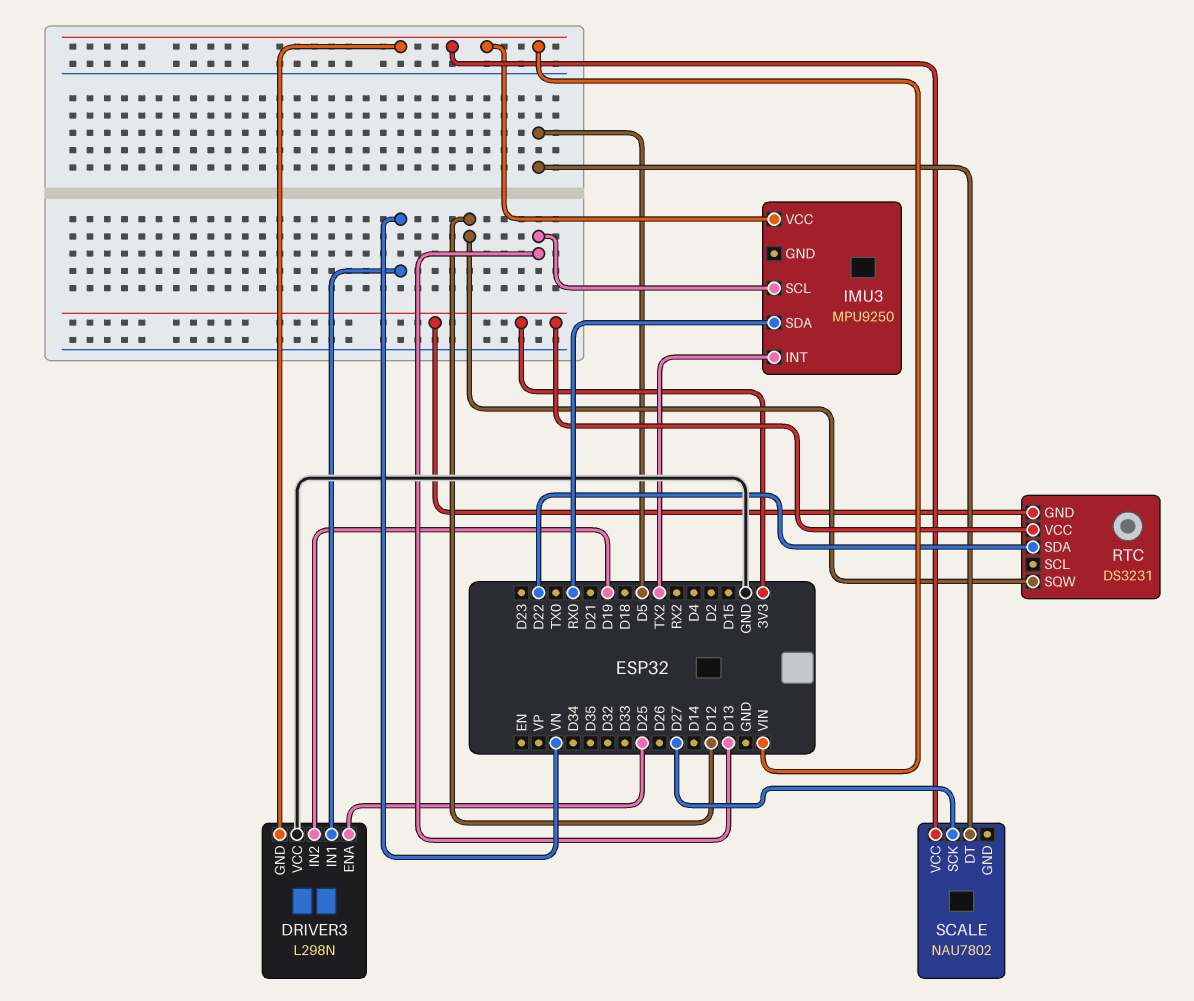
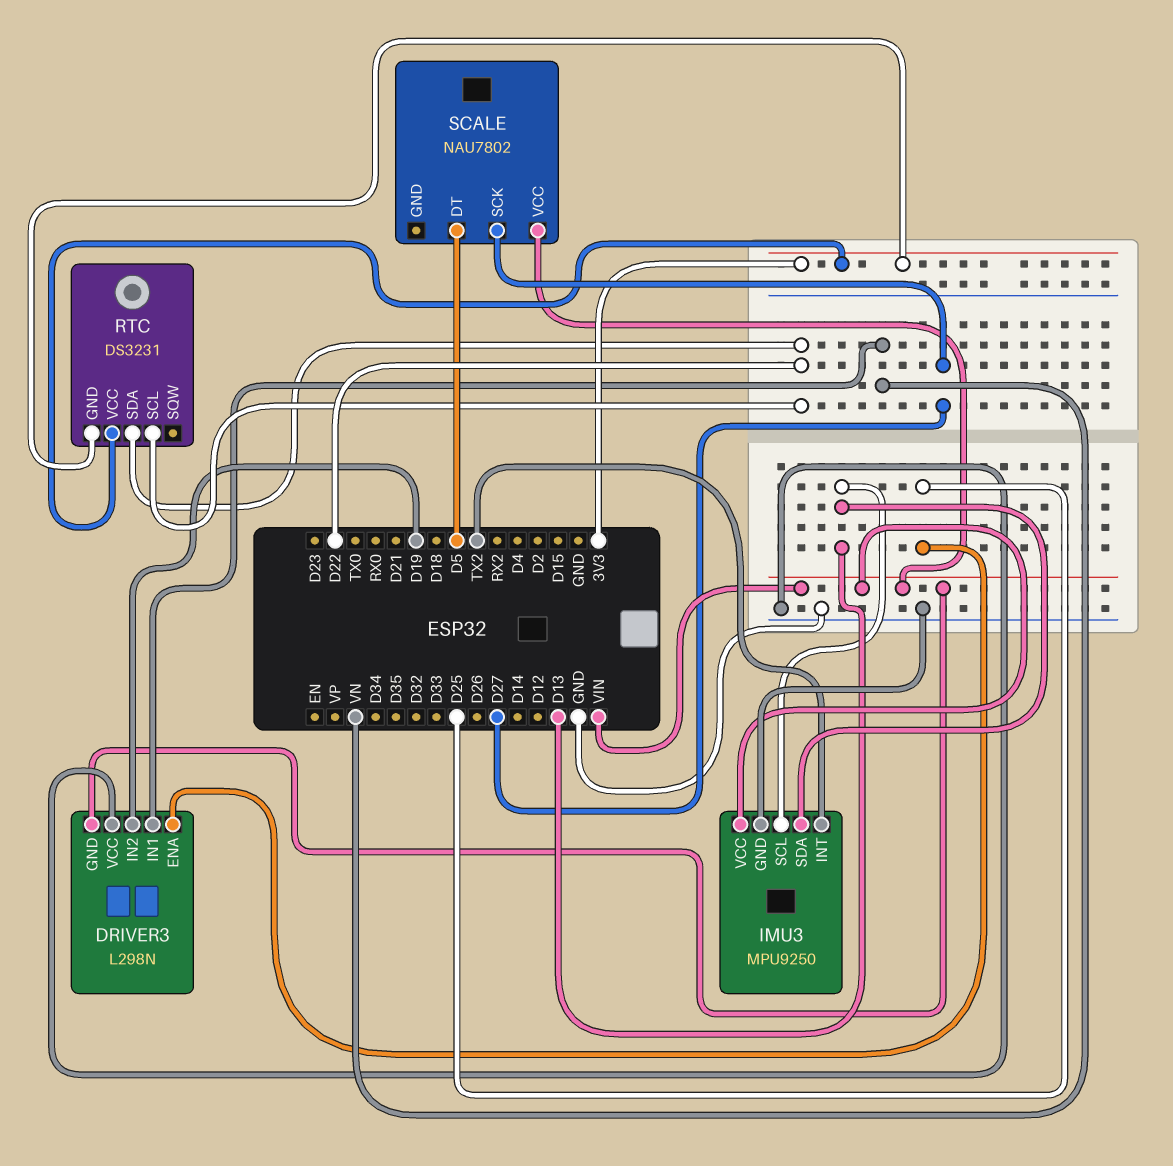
IMU3 pin GND: none -> GND
IMU3 pin SDA: RX0 -> D13
RTC pin SCL: none -> D22
RTC pin SQW: D12 -> none

